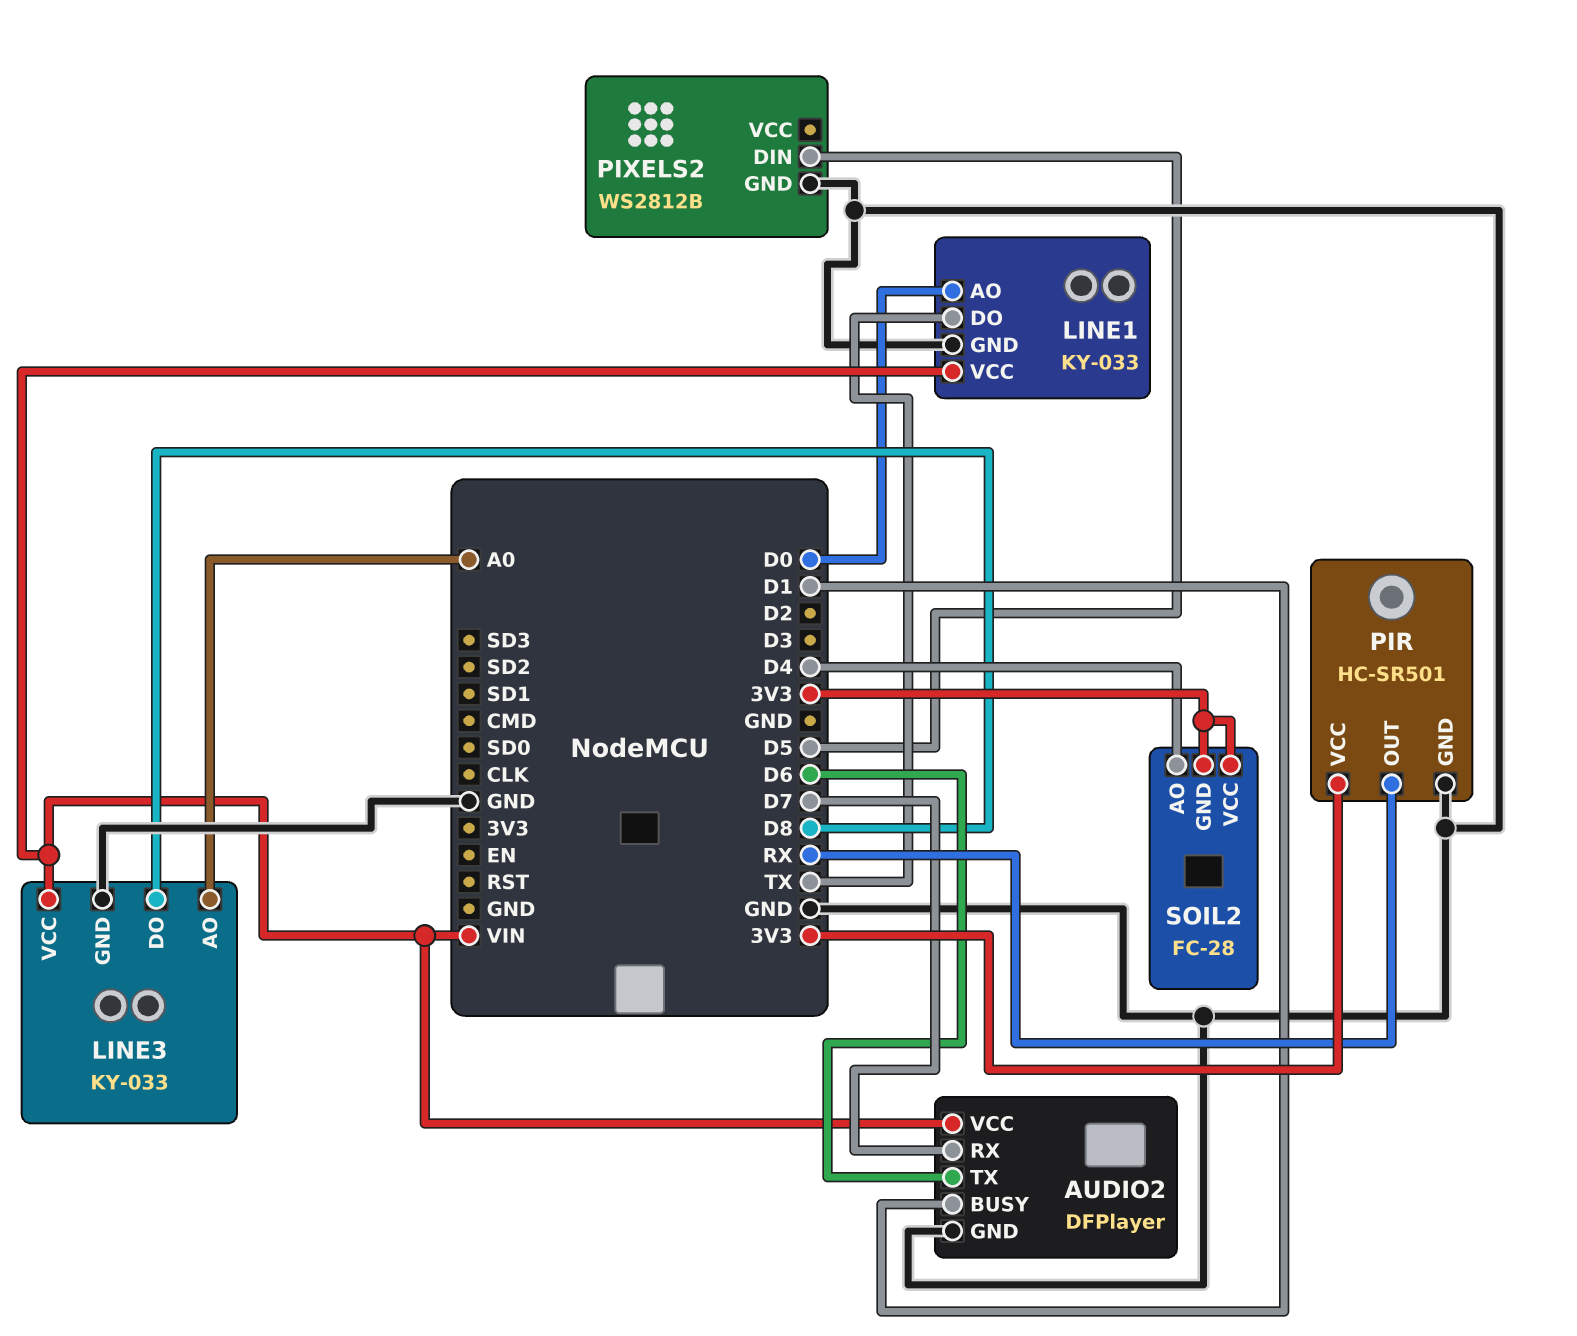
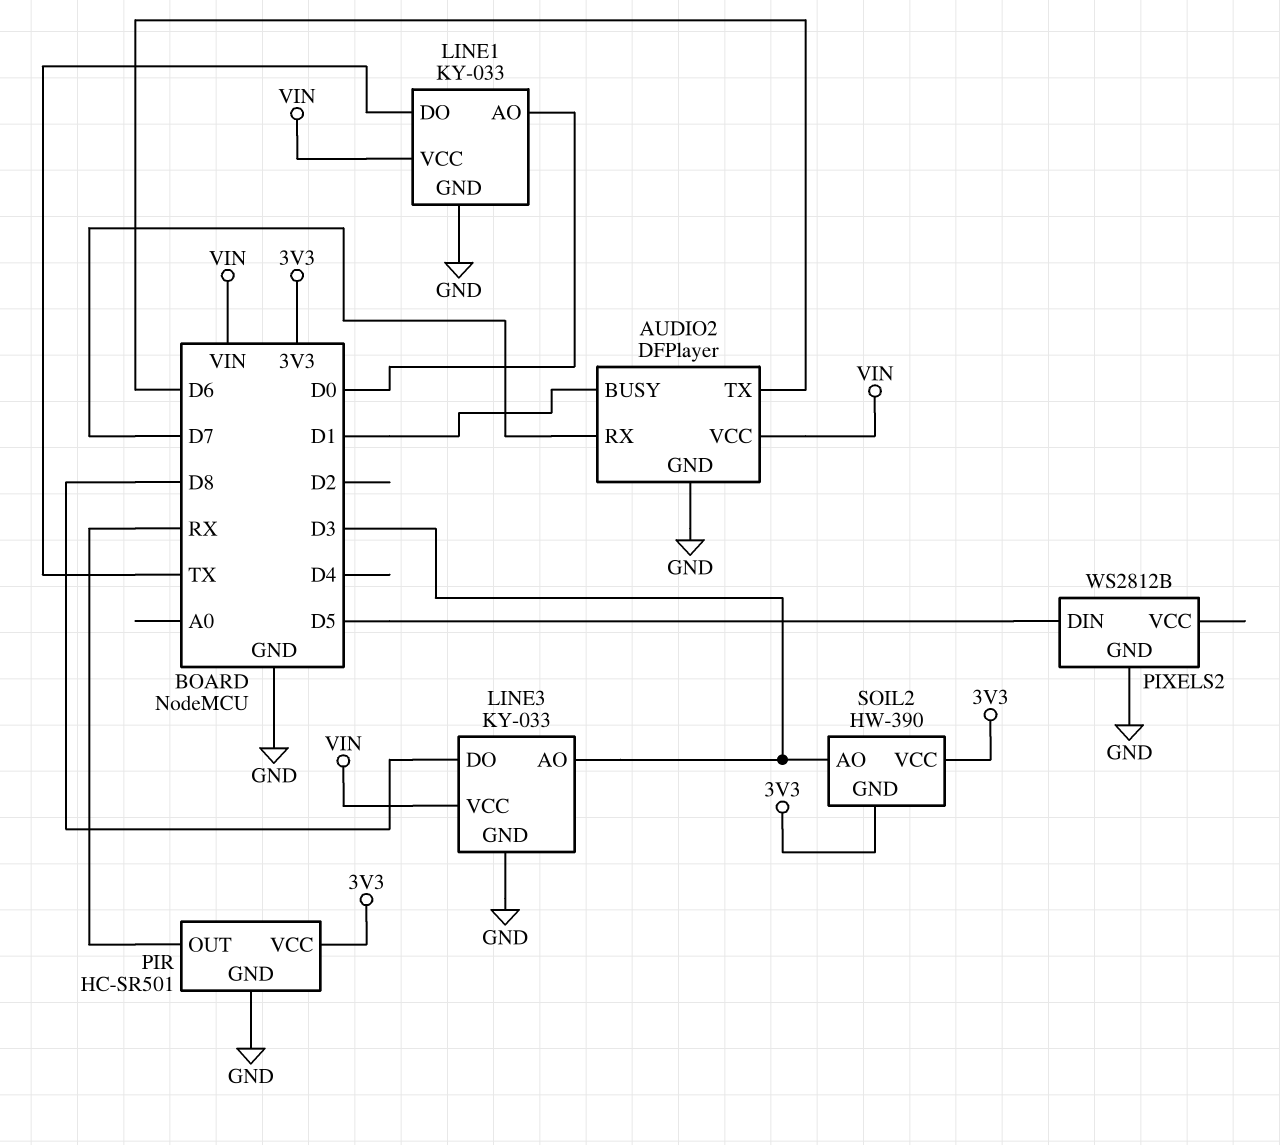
LINE3 pin AO: A0 -> D3
SOIL2: FC-28 -> HW-390
SOIL2 pin AO: D4 -> D3

